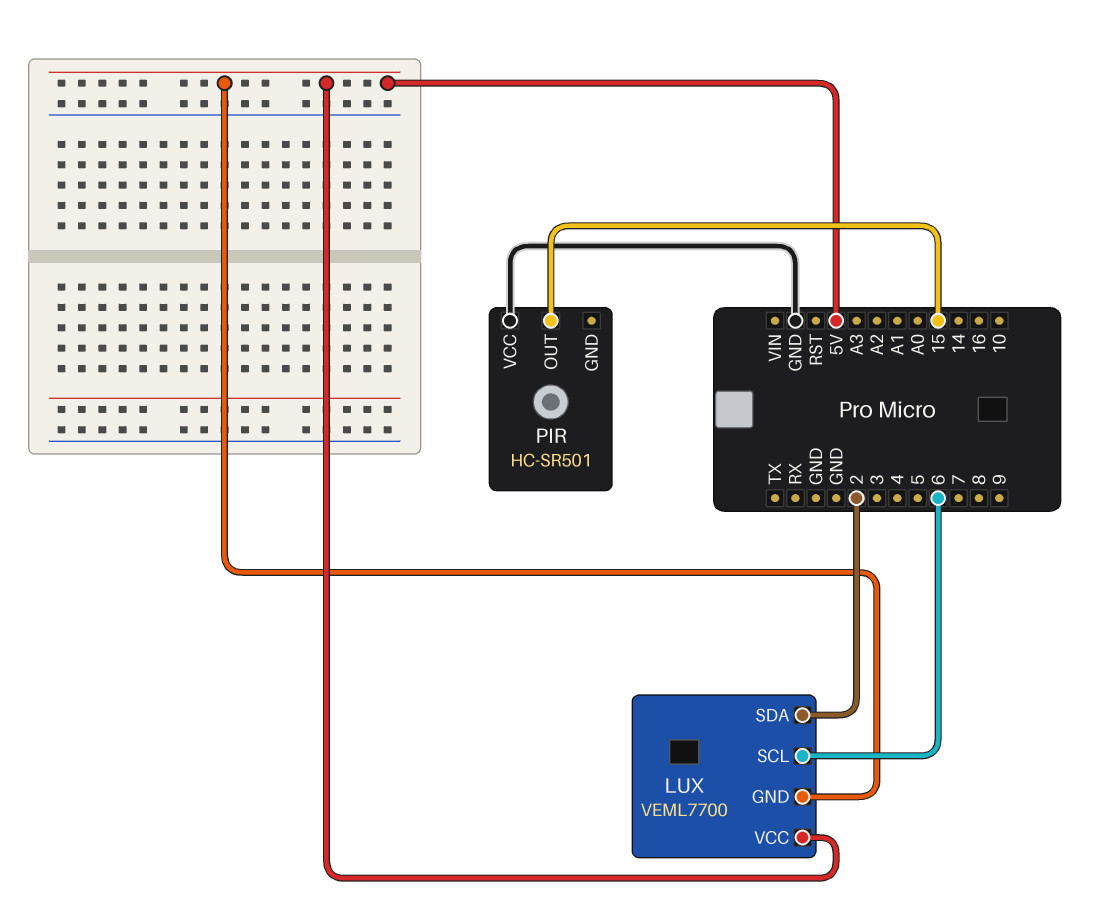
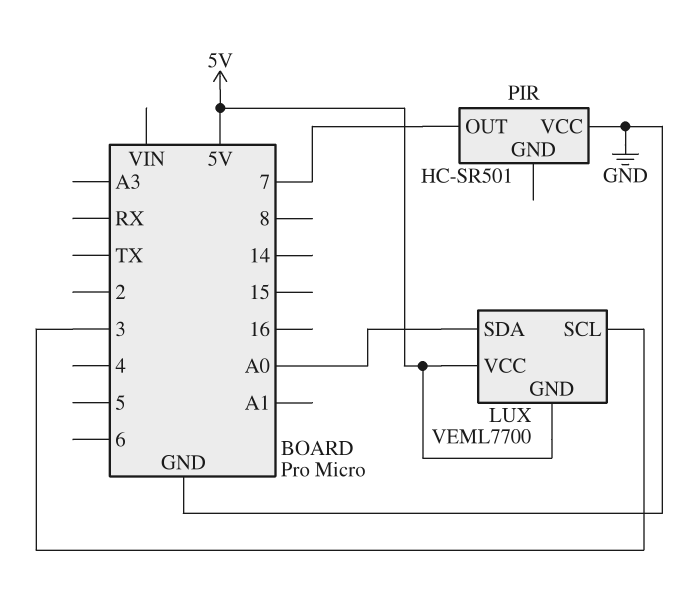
LUX pin SCL: 6 -> 3
LUX pin SDA: 2 -> A0
PIR pin OUT: 15 -> 7

